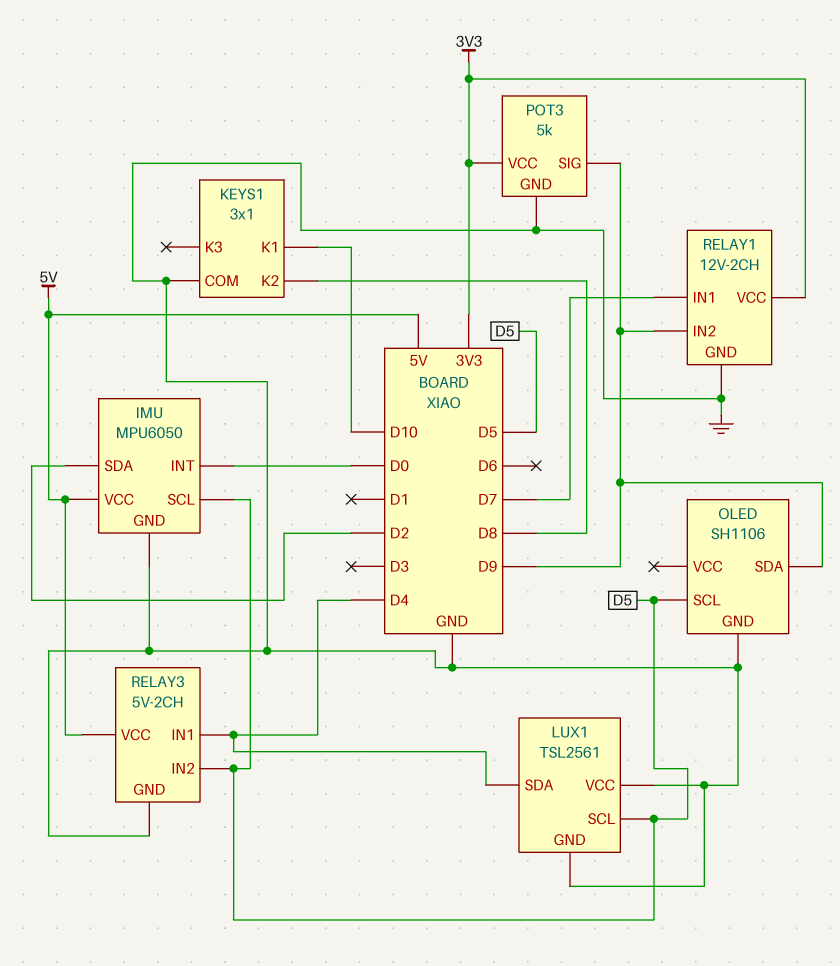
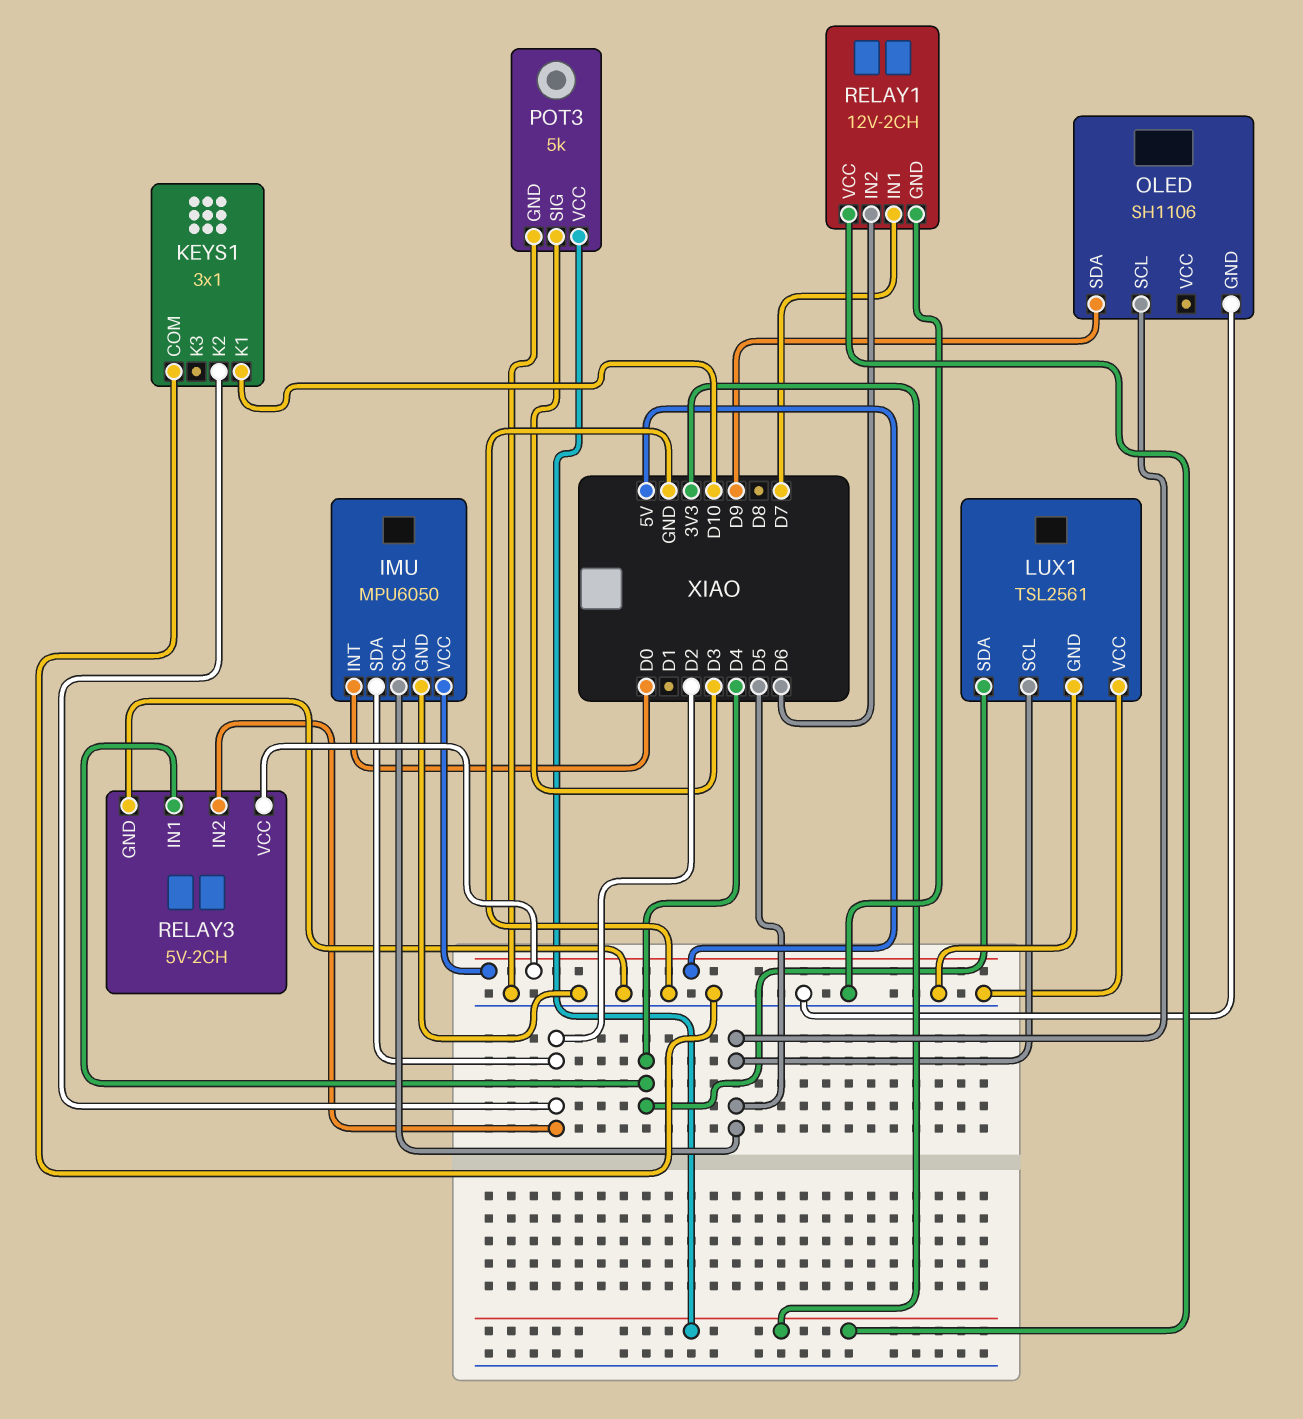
KEYS1 pin K2: D8 -> D2
POT3 pin SIG: D9 -> D3
RELAY1 pin IN2: D9 -> D6
RELAY3 pin IN2: D5 -> D2

